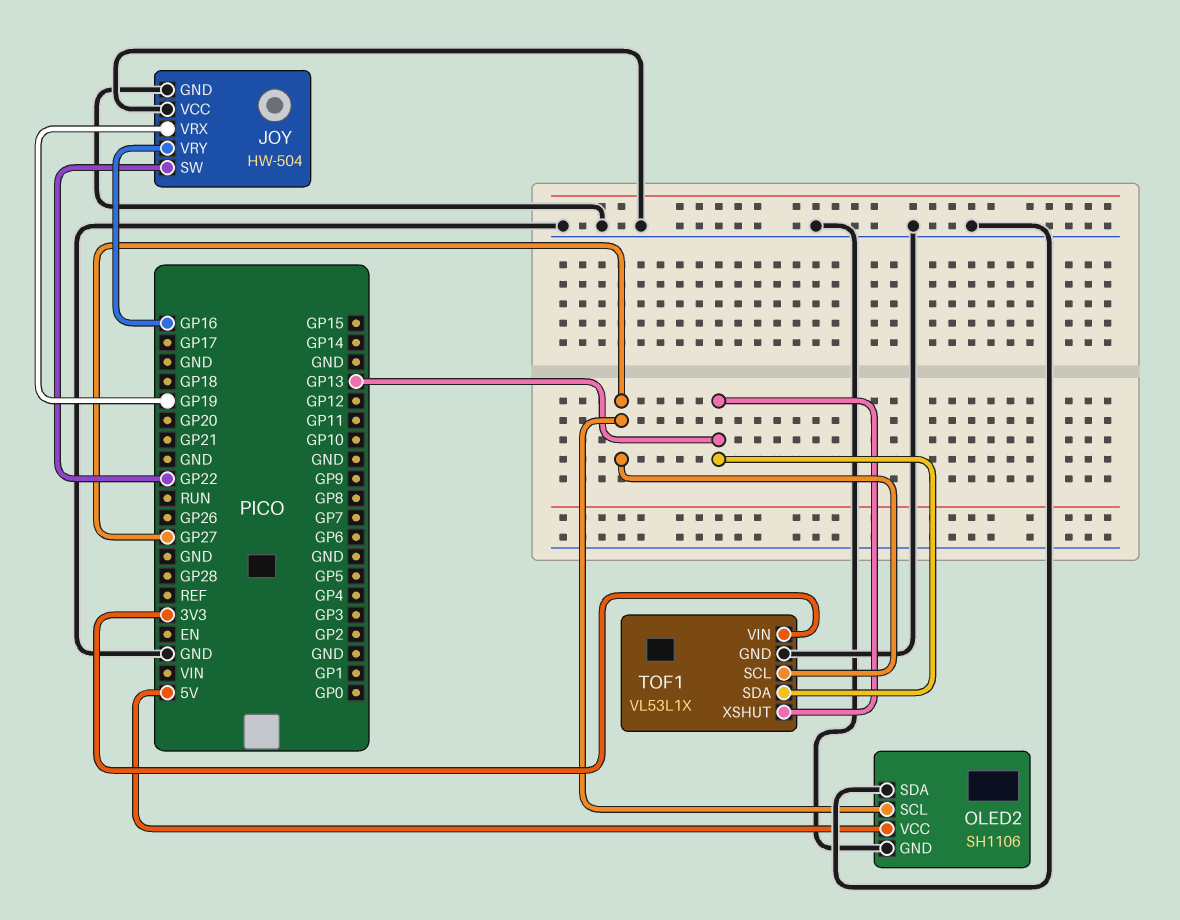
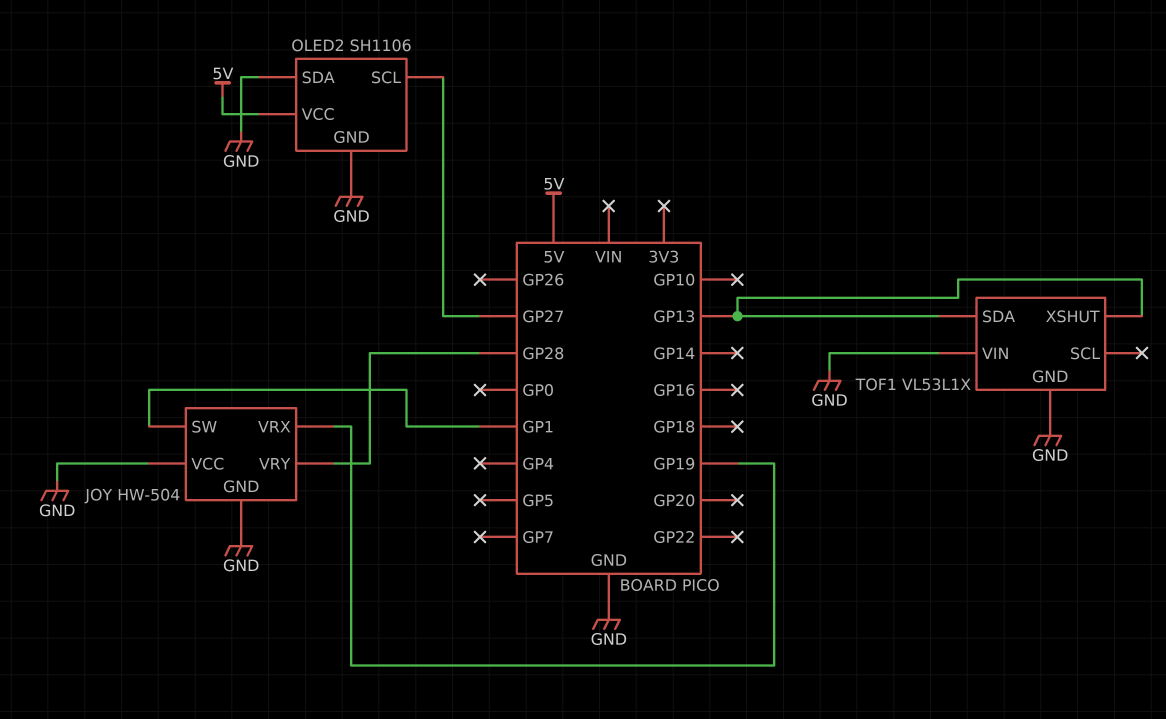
JOY pin SW: GP22 -> GP1
JOY pin VRY: GP16 -> GP28
TOF1 pin SCL: GP27 -> none
TOF1 pin VIN: 3V3 -> GND

